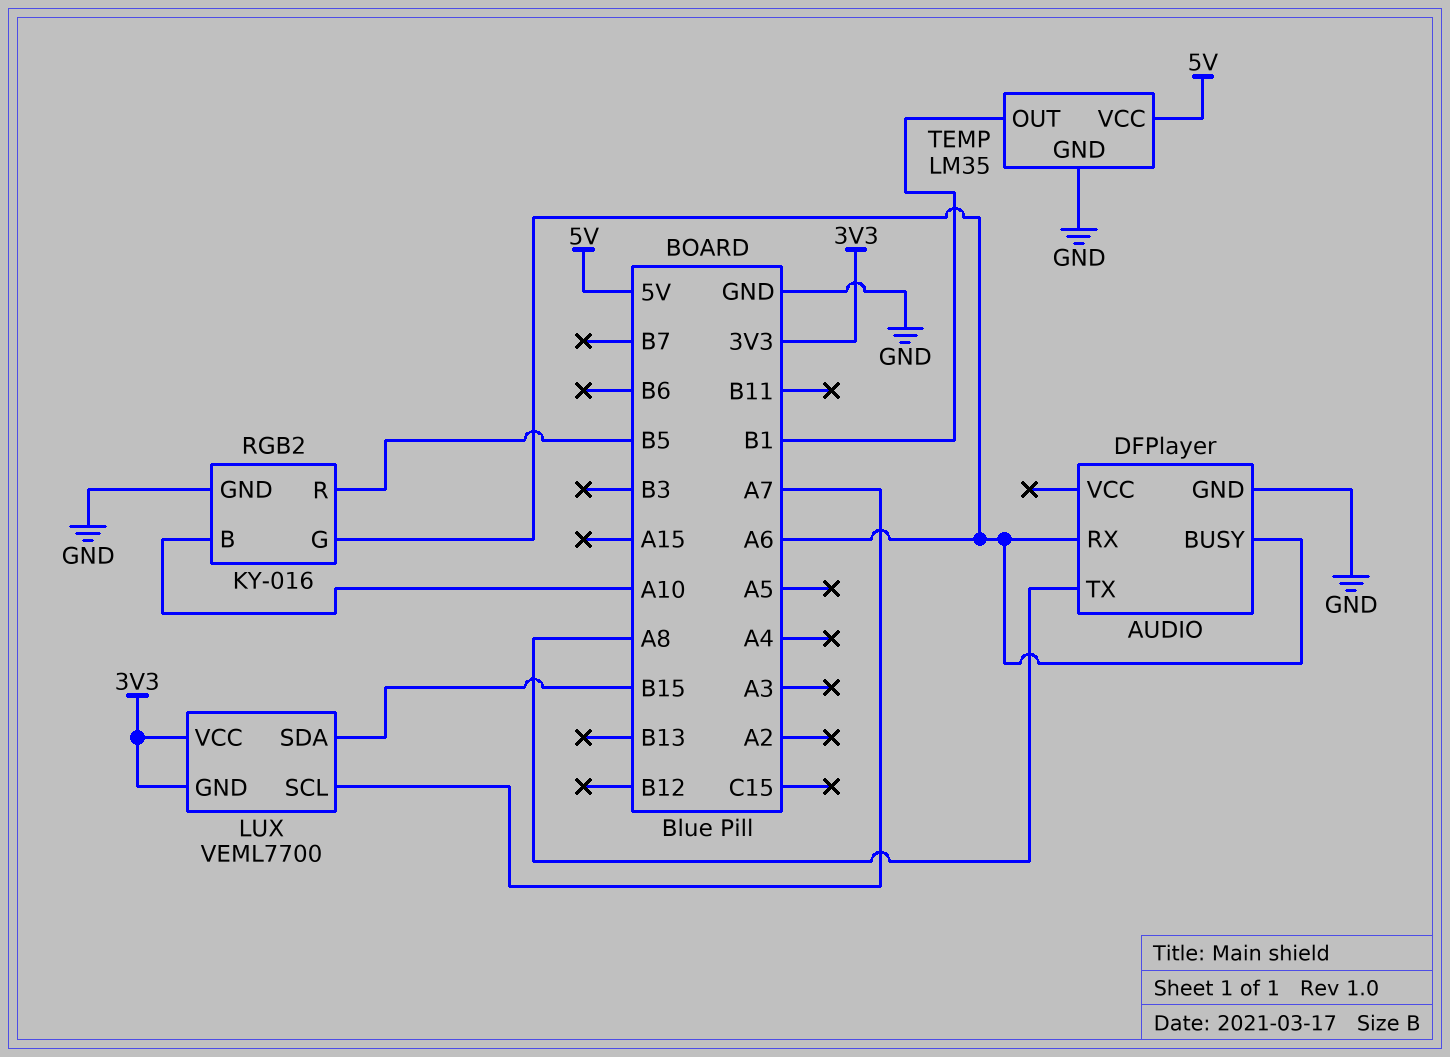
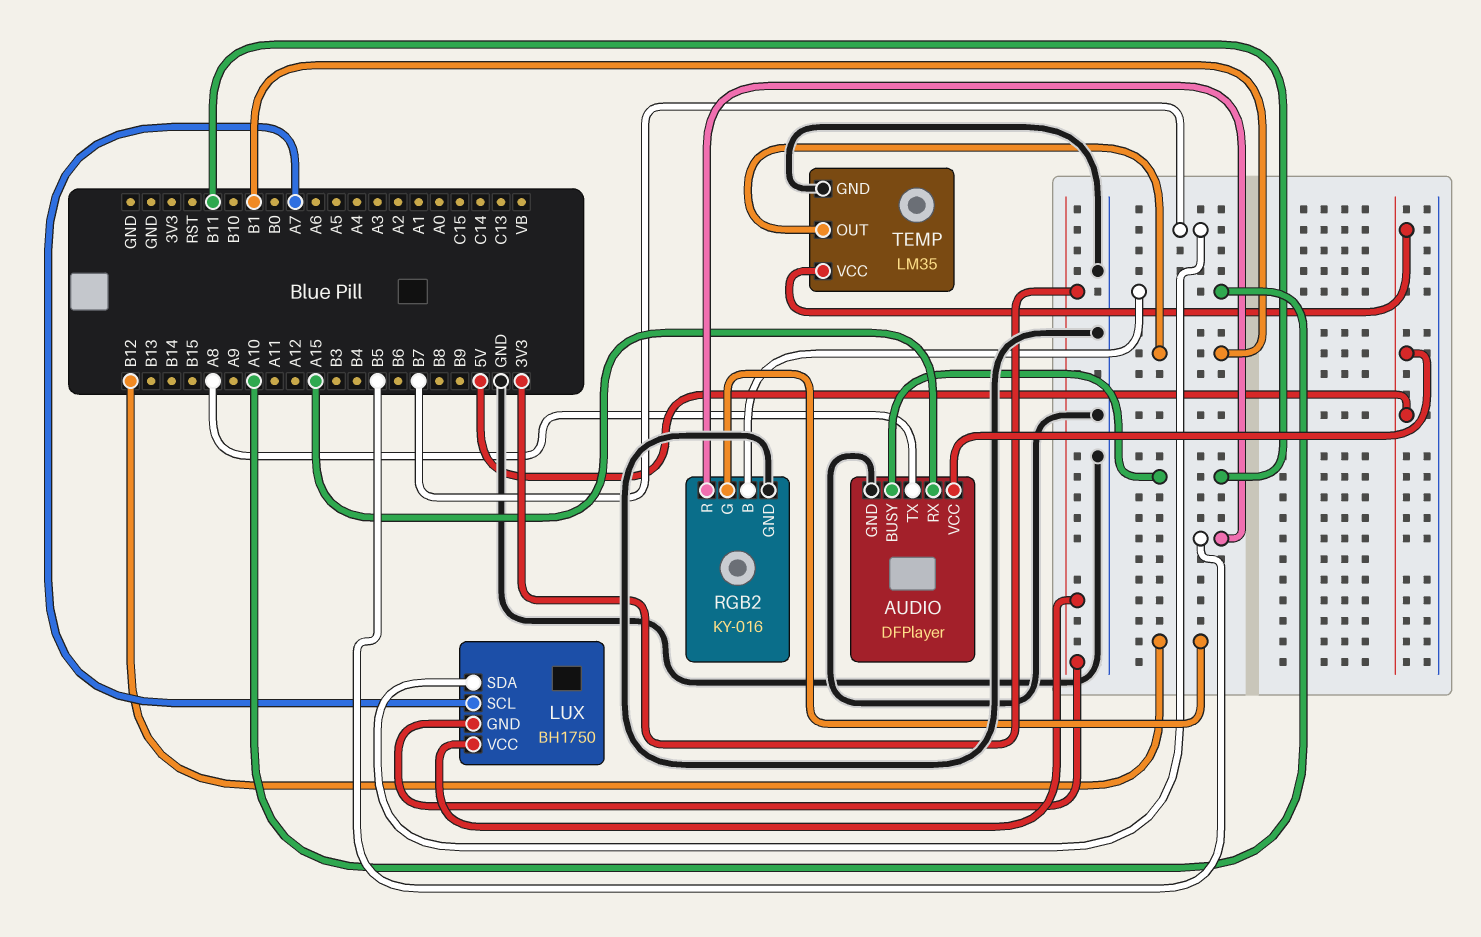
AUDIO pin BUSY: A6 -> B11
AUDIO pin RX: A6 -> A15
AUDIO pin VCC: none -> 5V
LUX: VEML7700 -> BH1750
LUX pin SDA: B15 -> B7
RGB2 pin G: A6 -> B12

